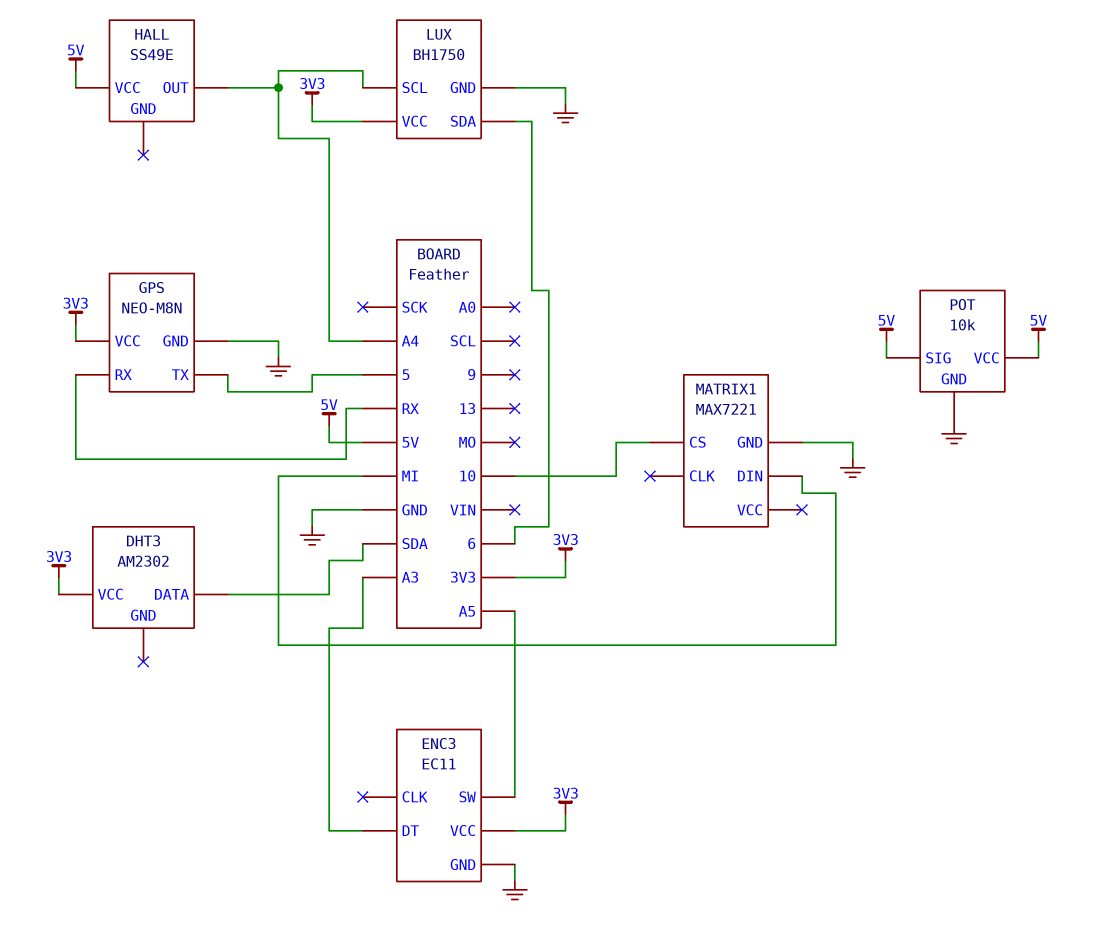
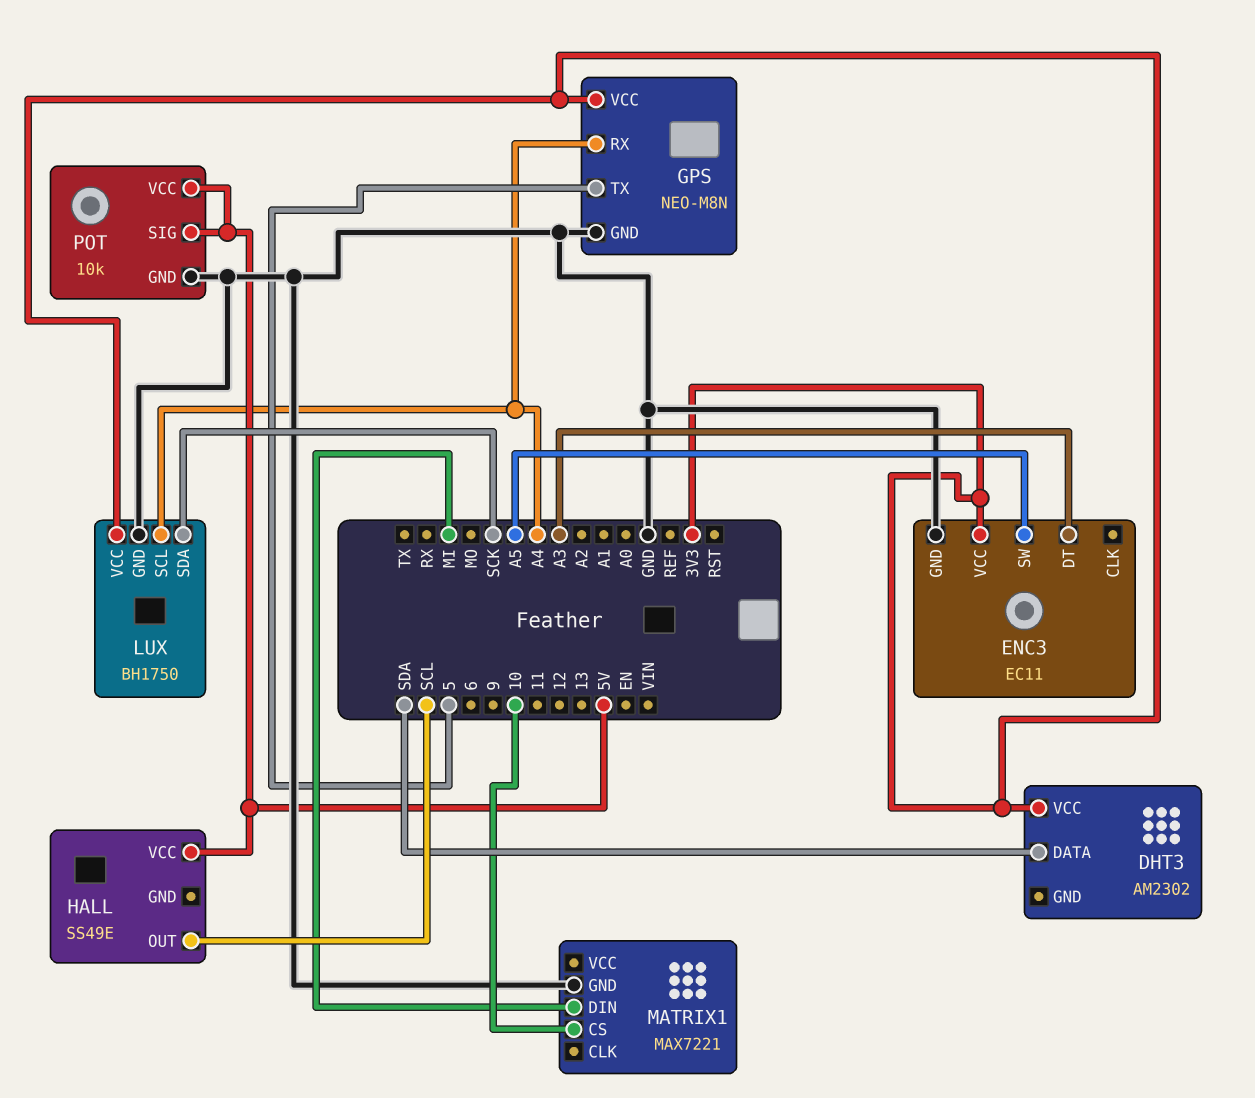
GPS pin RX: RX -> A4
HALL pin OUT: A4 -> SCL
LUX pin SDA: 6 -> SCK

